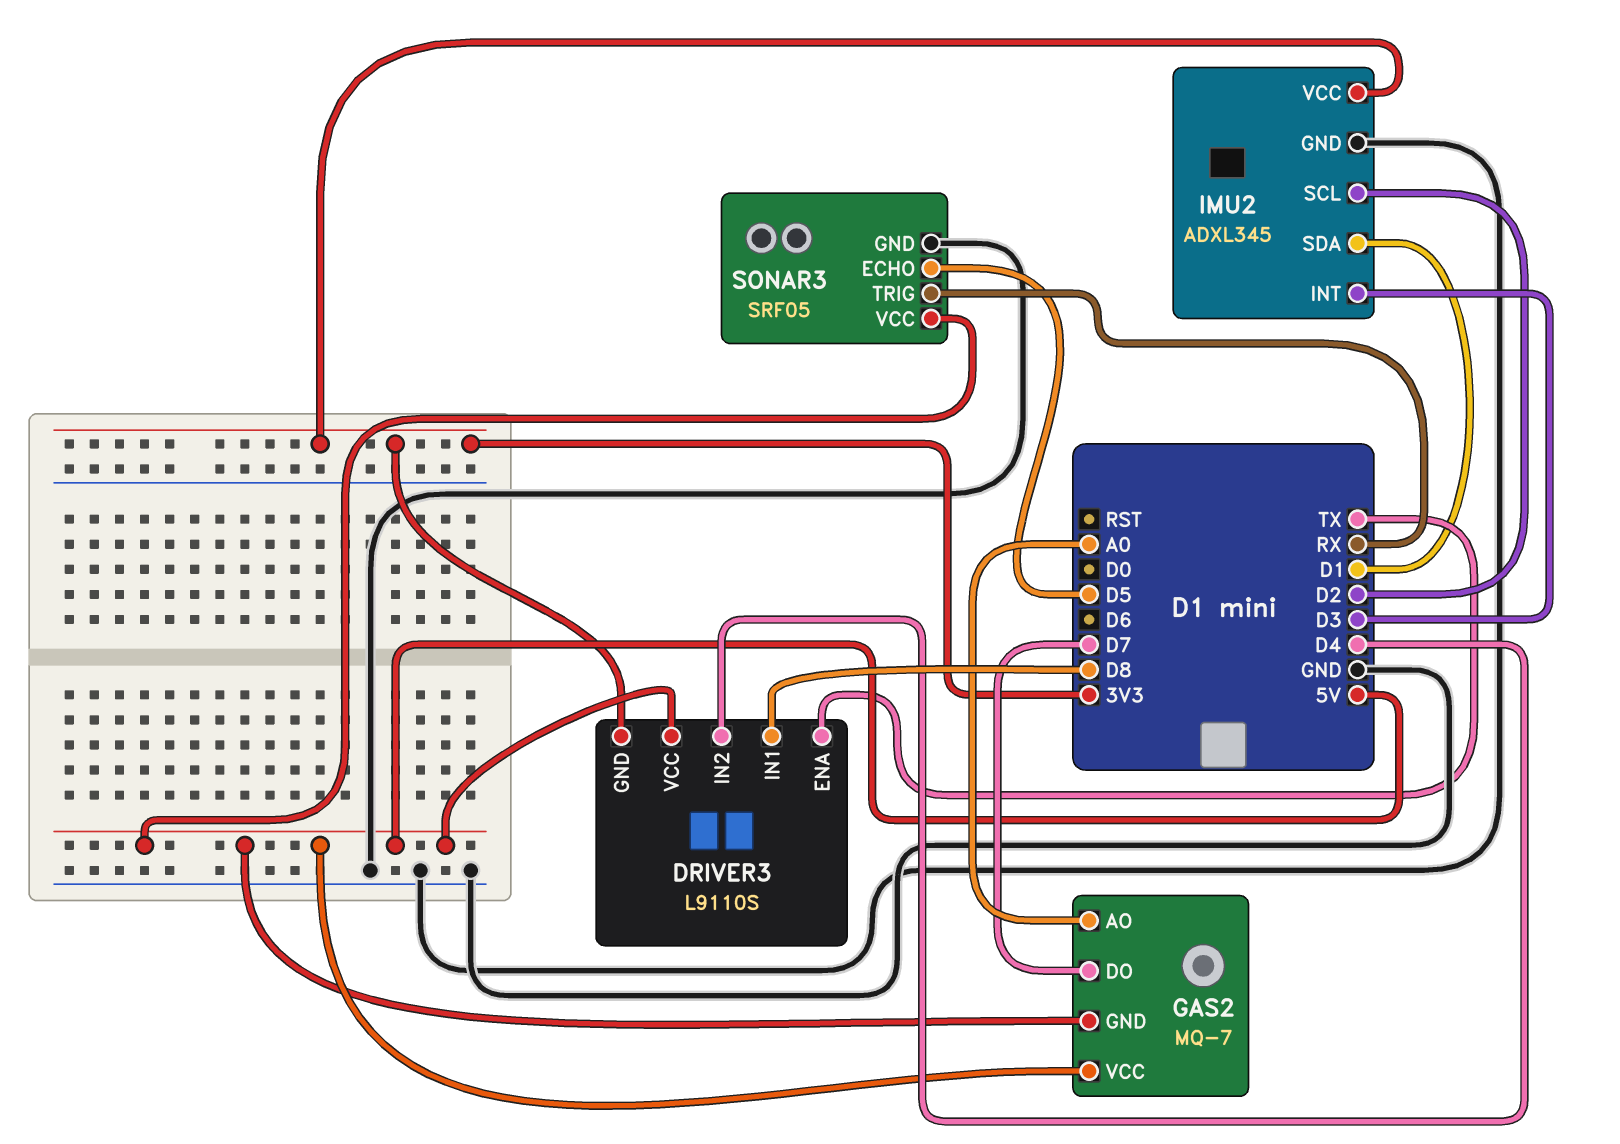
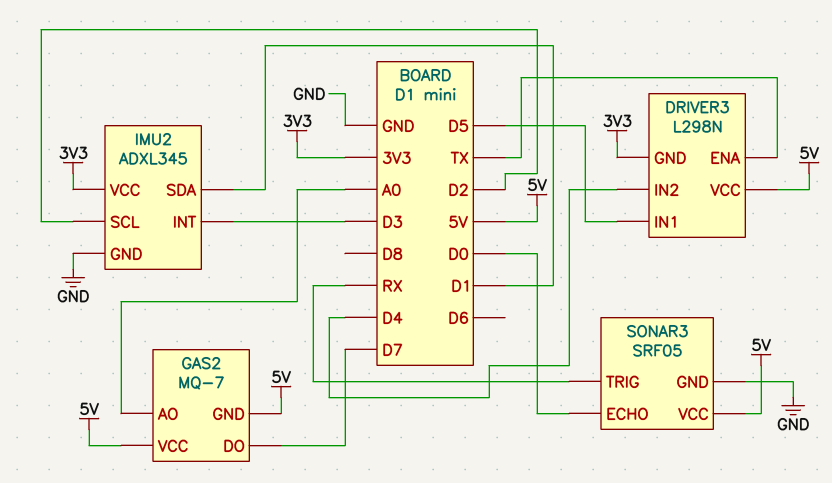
DRIVER3: L9110S -> L298N
DRIVER3 pin IN1: D8 -> D5
SONAR3 pin ECHO: D5 -> D0

